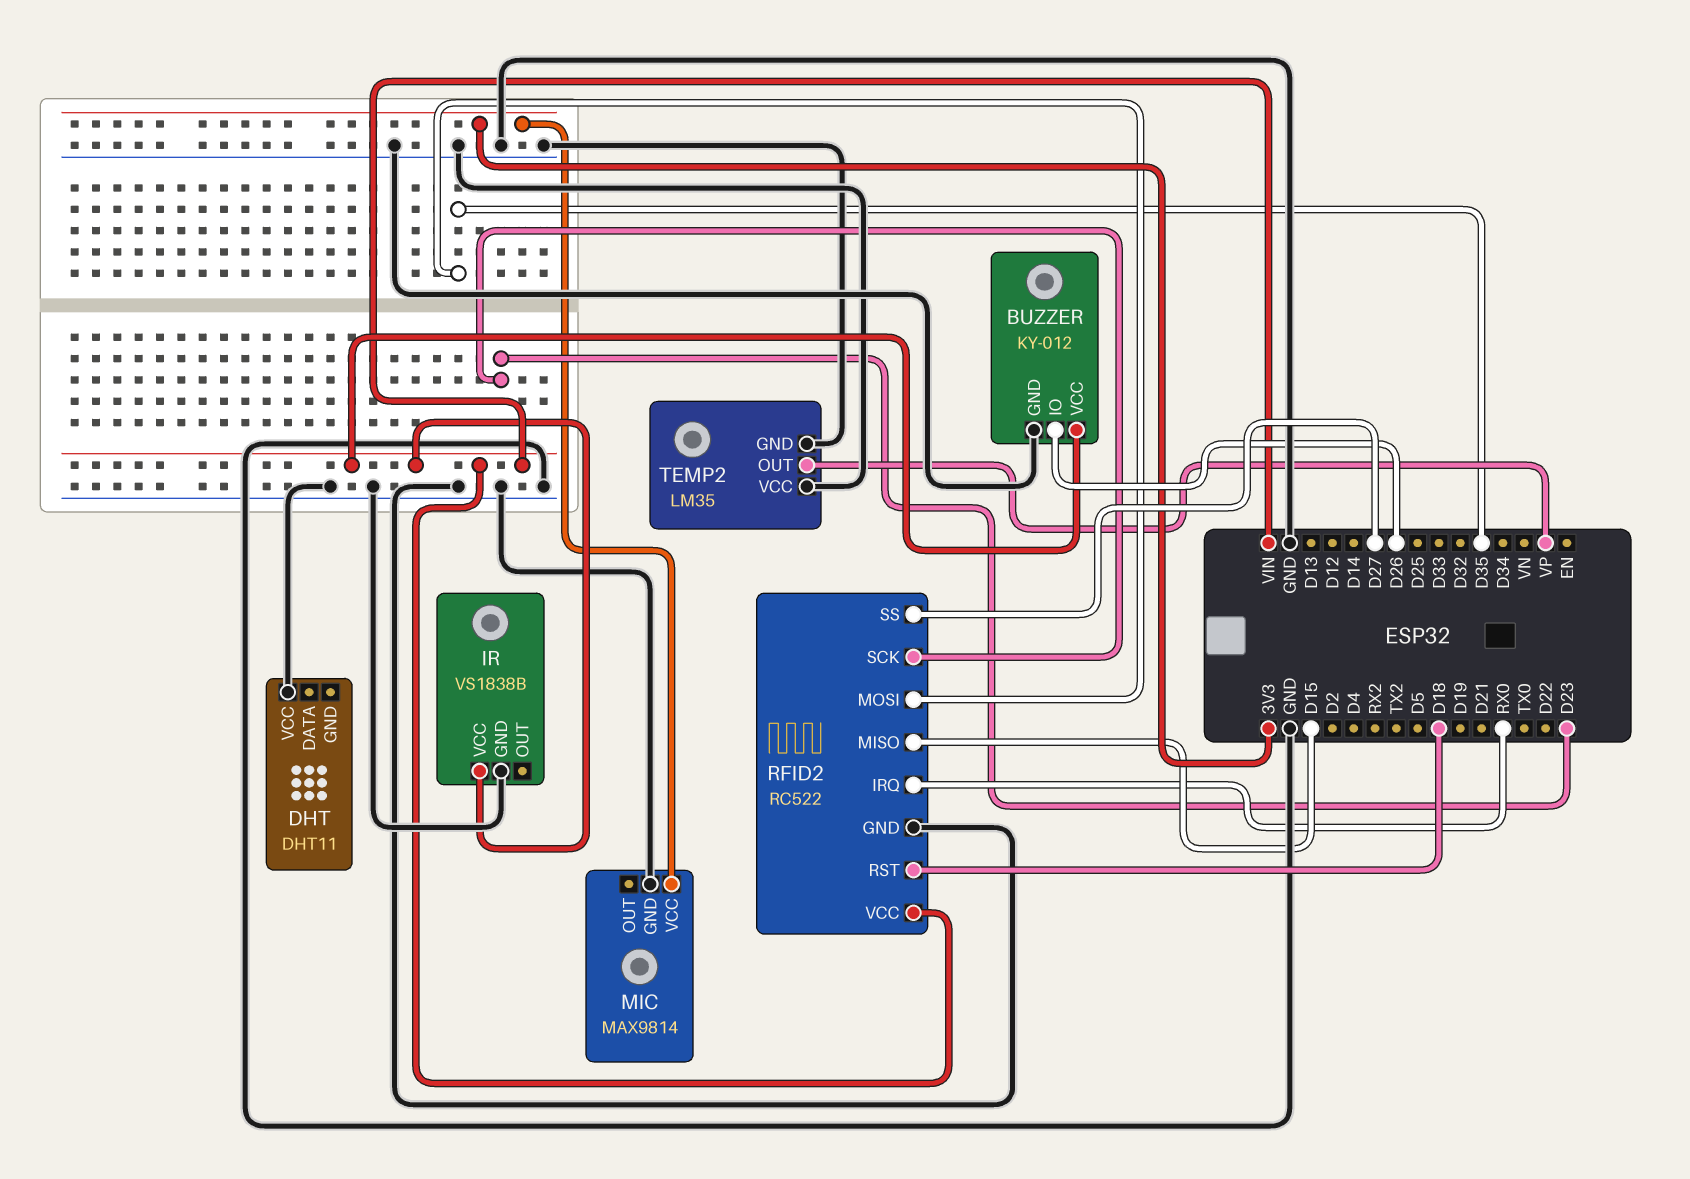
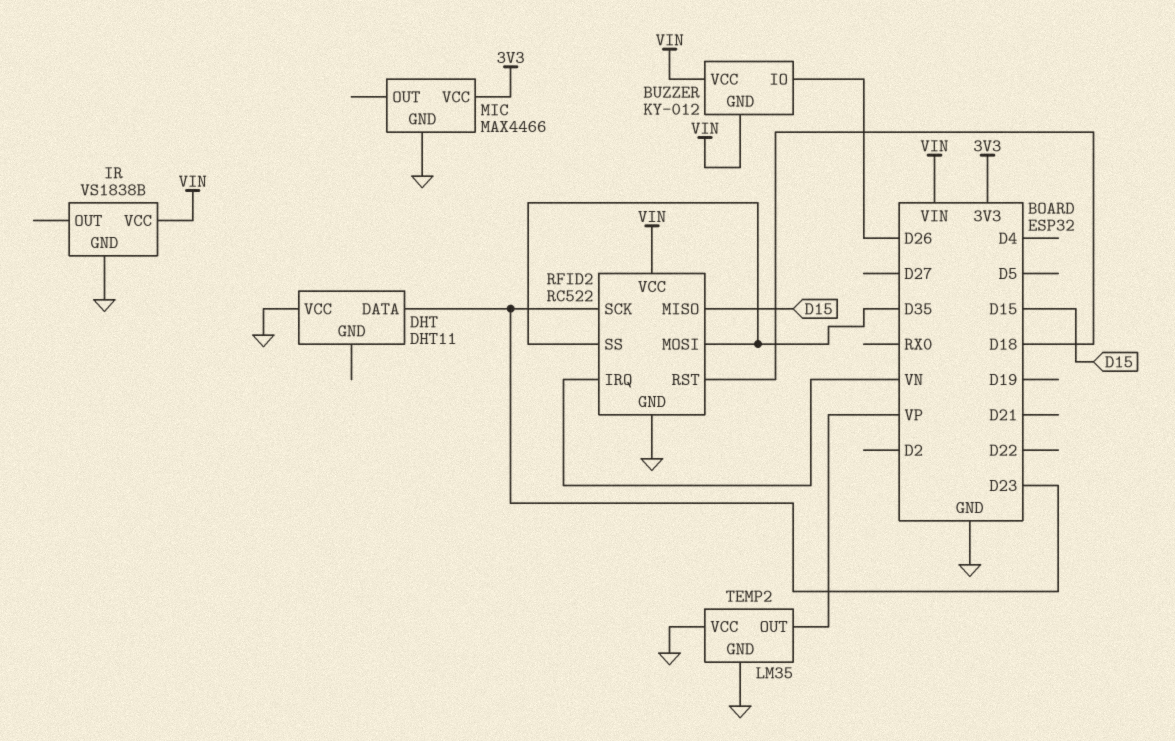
BUZZER pin GND: GND -> VIN
DHT pin DATA: none -> D23
MIC: MAX9814 -> MAX4466
RFID2 pin IRQ: RX0 -> VN
RFID2 pin SS: D27 -> D35

